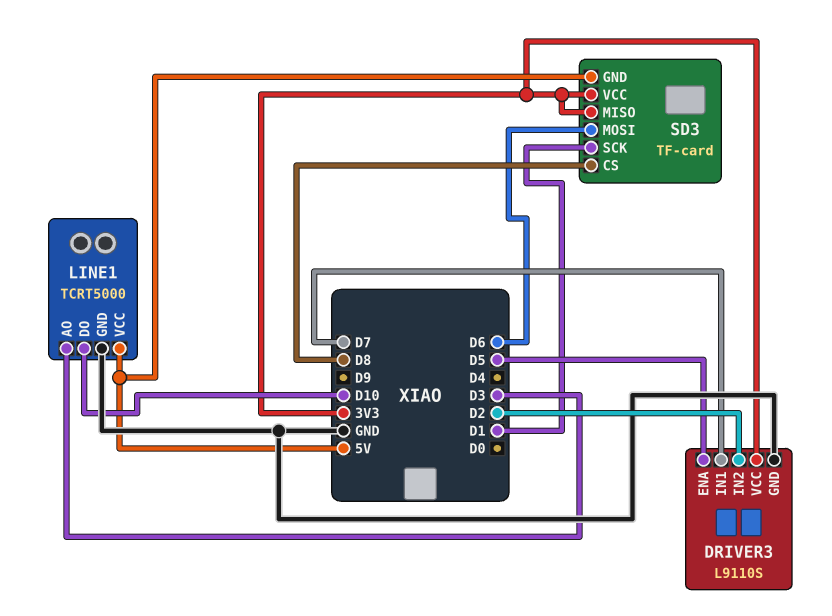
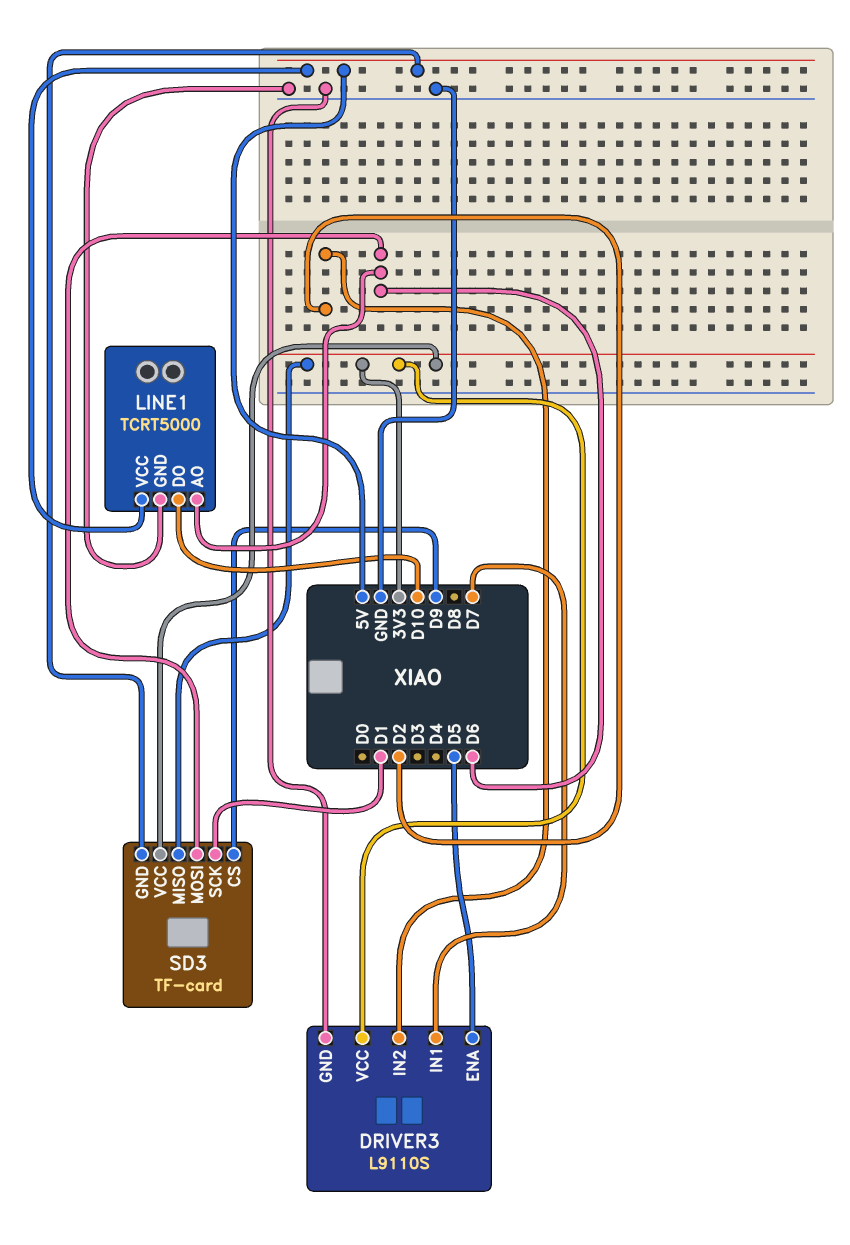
LINE1 pin AO: D3 -> D6
SD3 pin CS: D8 -> D9

